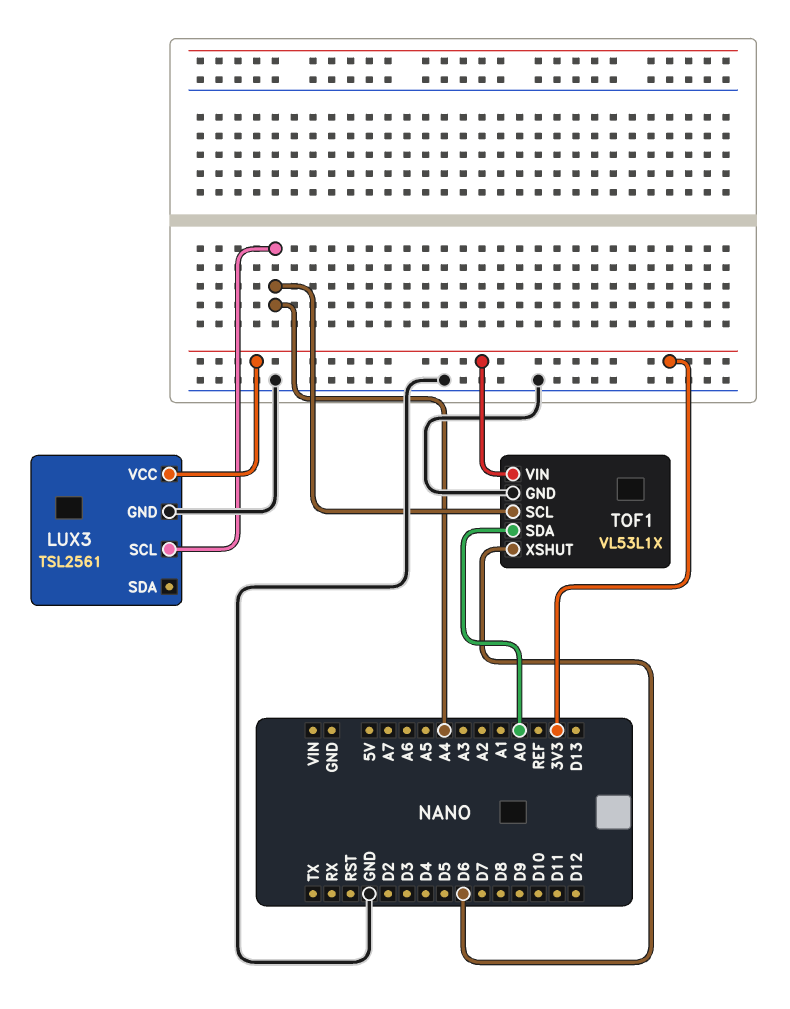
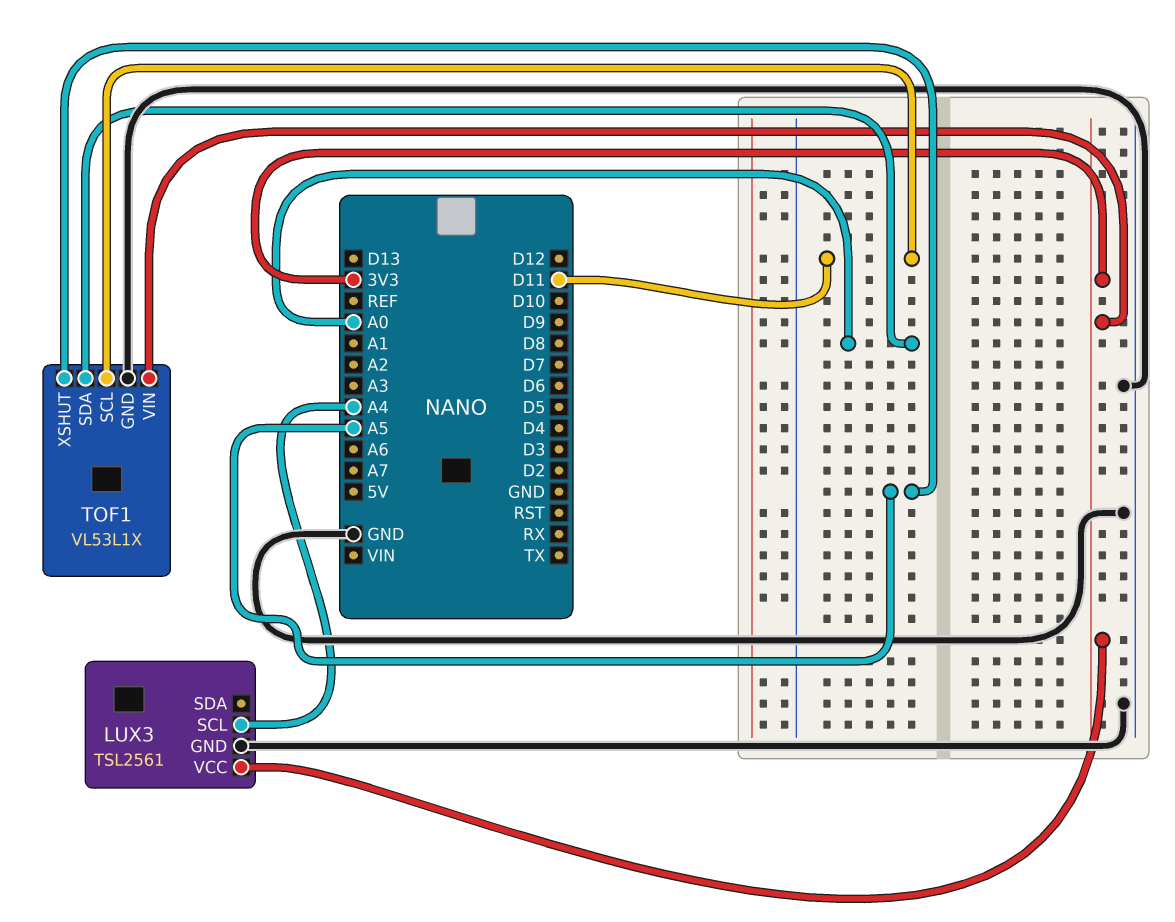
TOF1 pin SCL: A4 -> D11
TOF1 pin XSHUT: D6 -> A5

